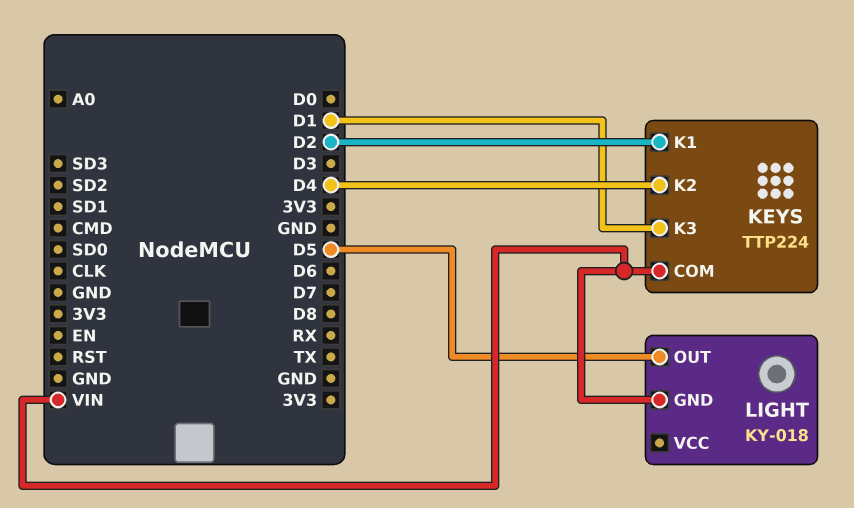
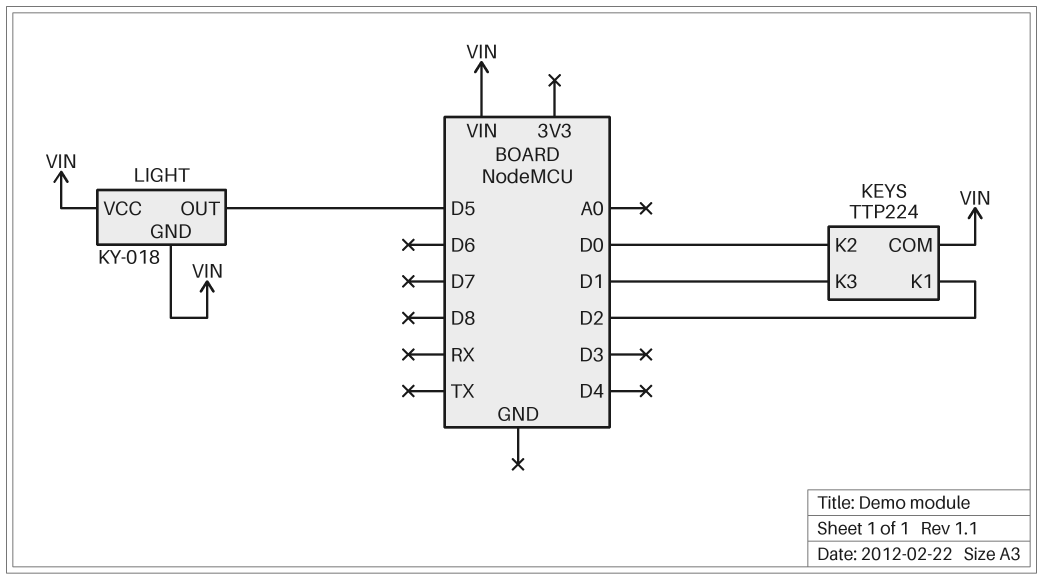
KEYS pin K2: D4 -> D0
LIGHT pin VCC: none -> VIN

